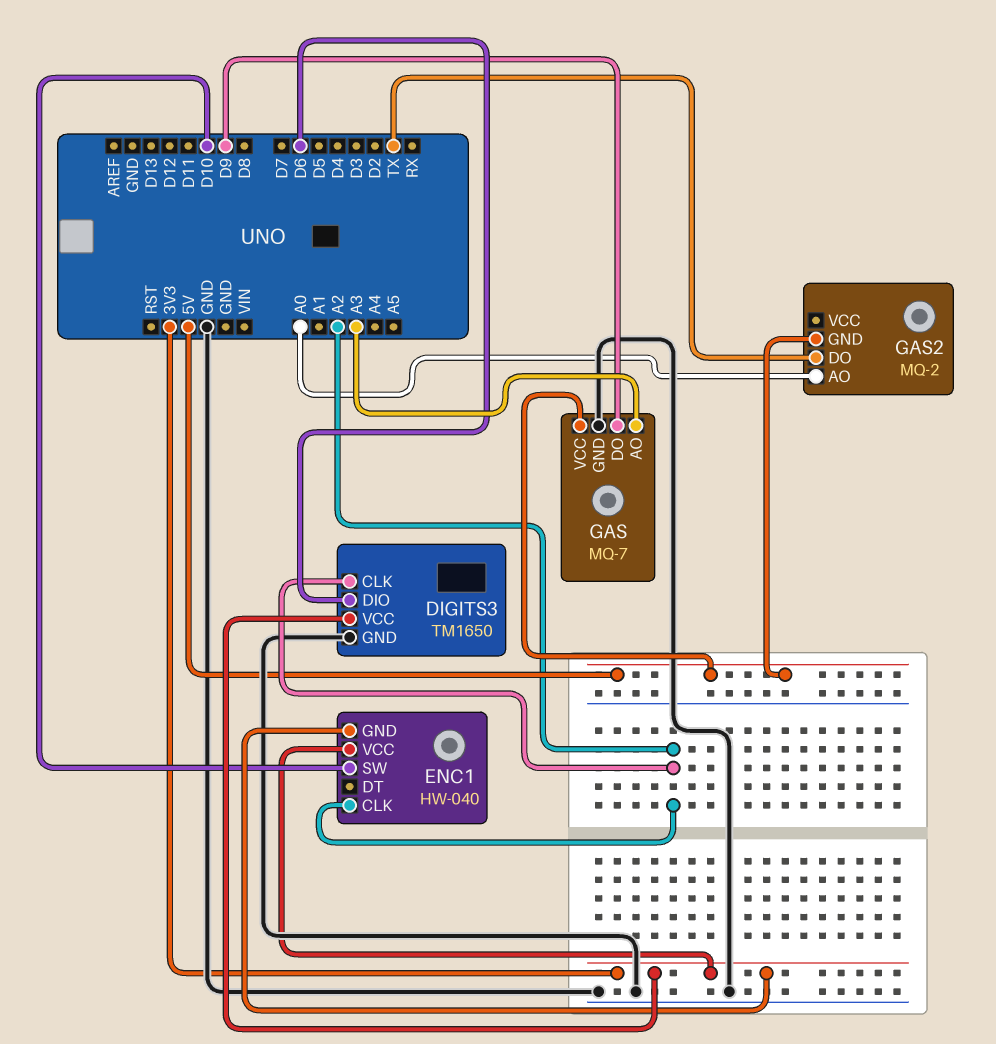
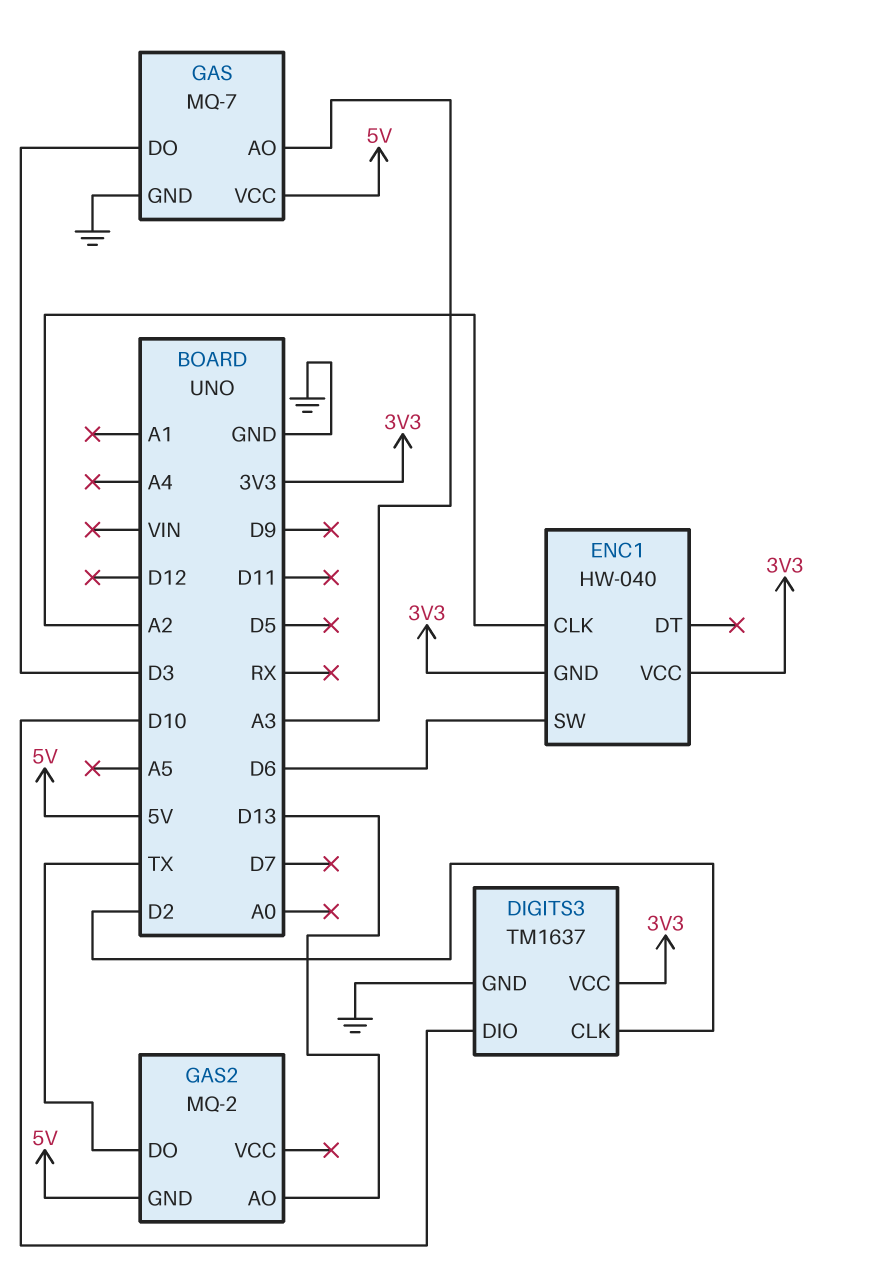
DIGITS3: TM1650 -> TM1637
DIGITS3 pin CLK: A2 -> D2
DIGITS3 pin DIO: D6 -> D10
ENC1 pin SW: D10 -> D6
GAS pin DO: D9 -> D3
GAS2 pin AO: A0 -> D13

